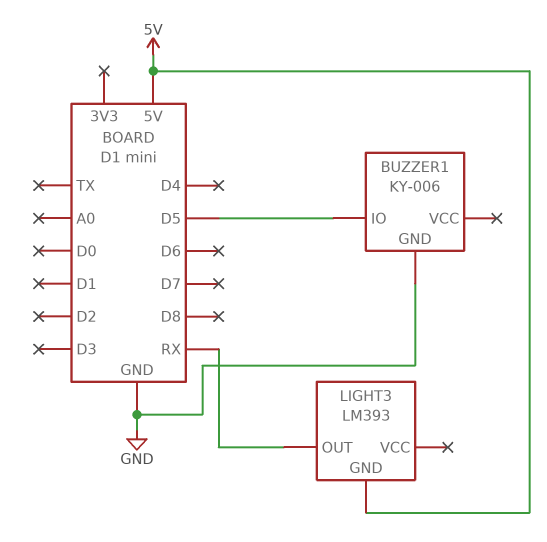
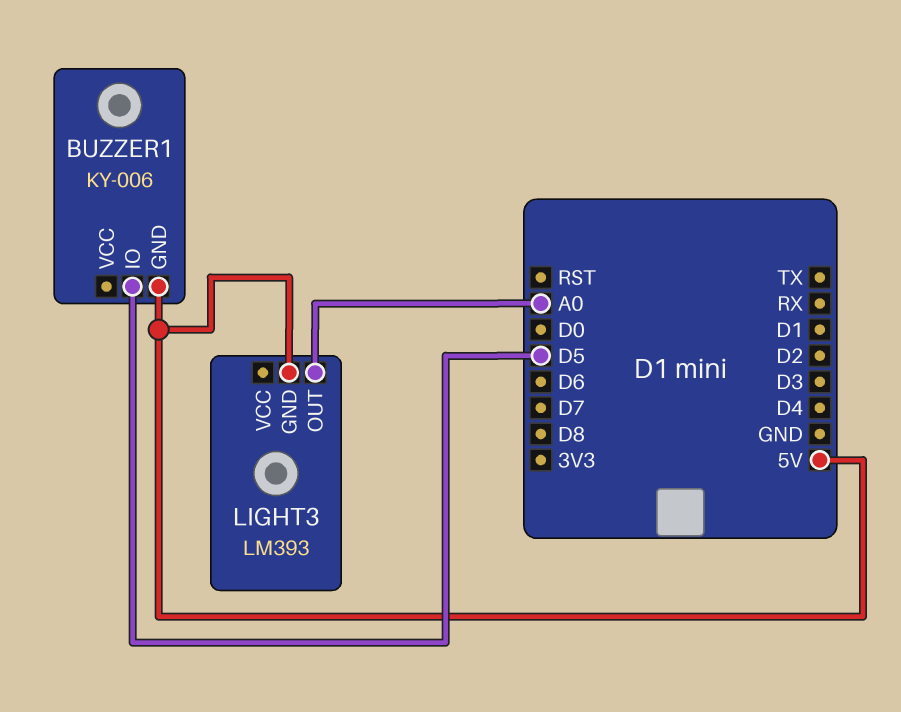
BUZZER1 pin GND: GND -> 5V
LIGHT3 pin OUT: RX -> A0

